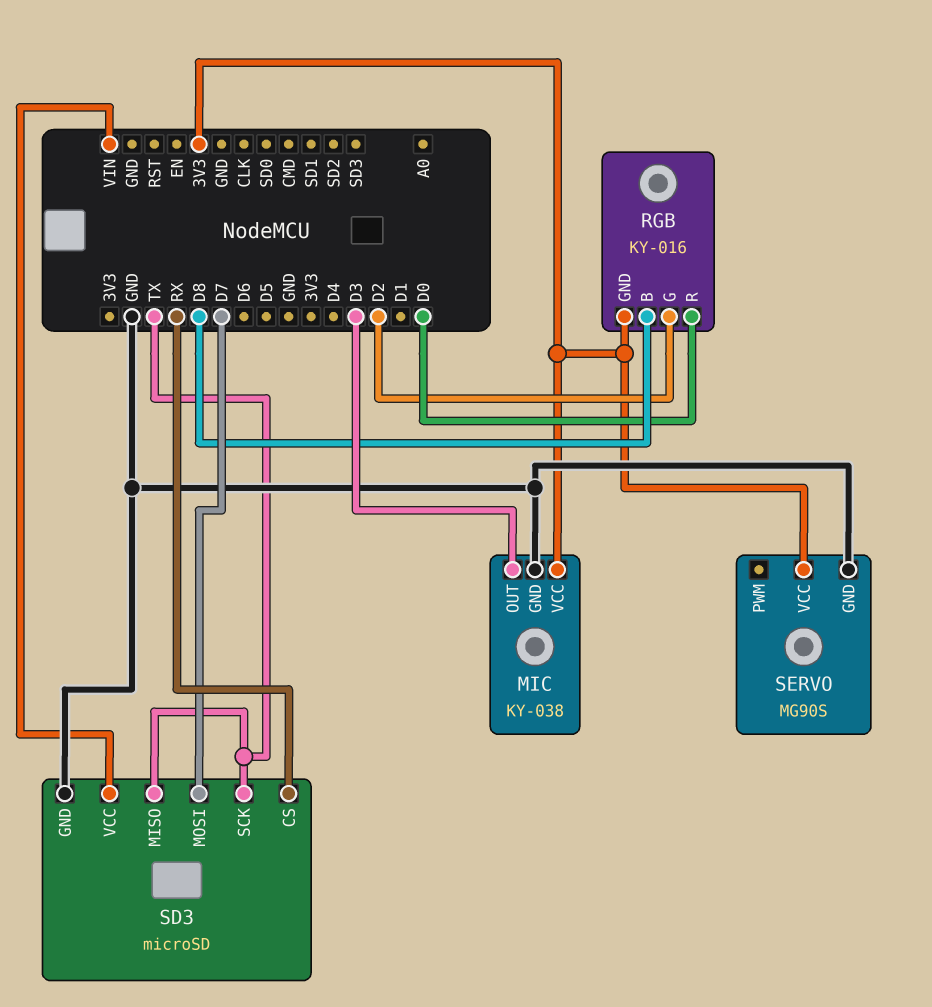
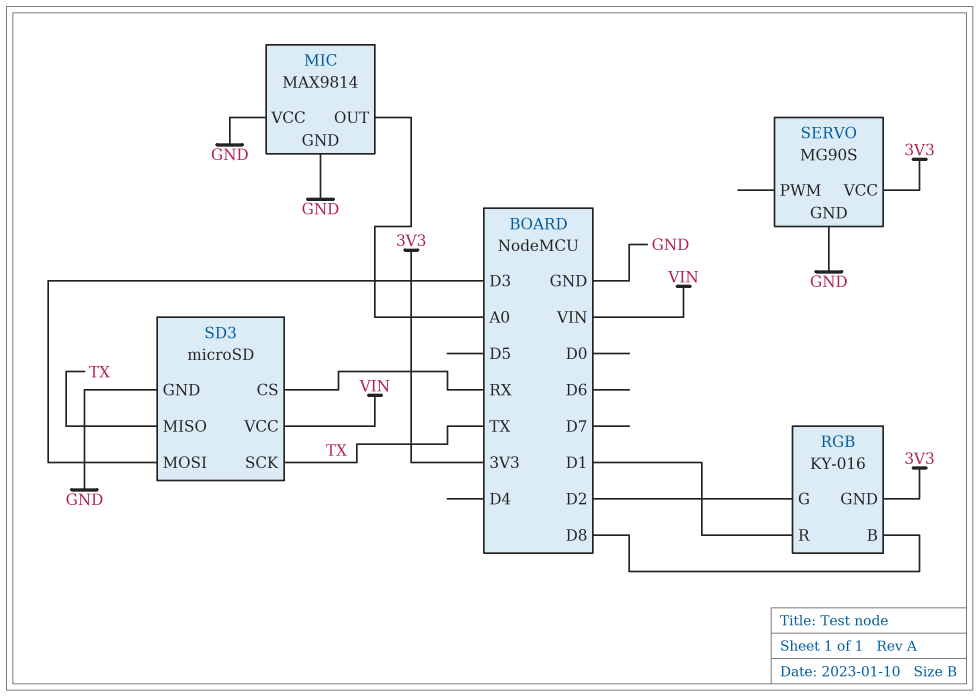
MIC: KY-038 -> MAX9814
MIC pin OUT: D3 -> A0
MIC pin VCC: 3V3 -> GND
RGB pin R: D0 -> D1
SD3 pin MOSI: D7 -> D3

